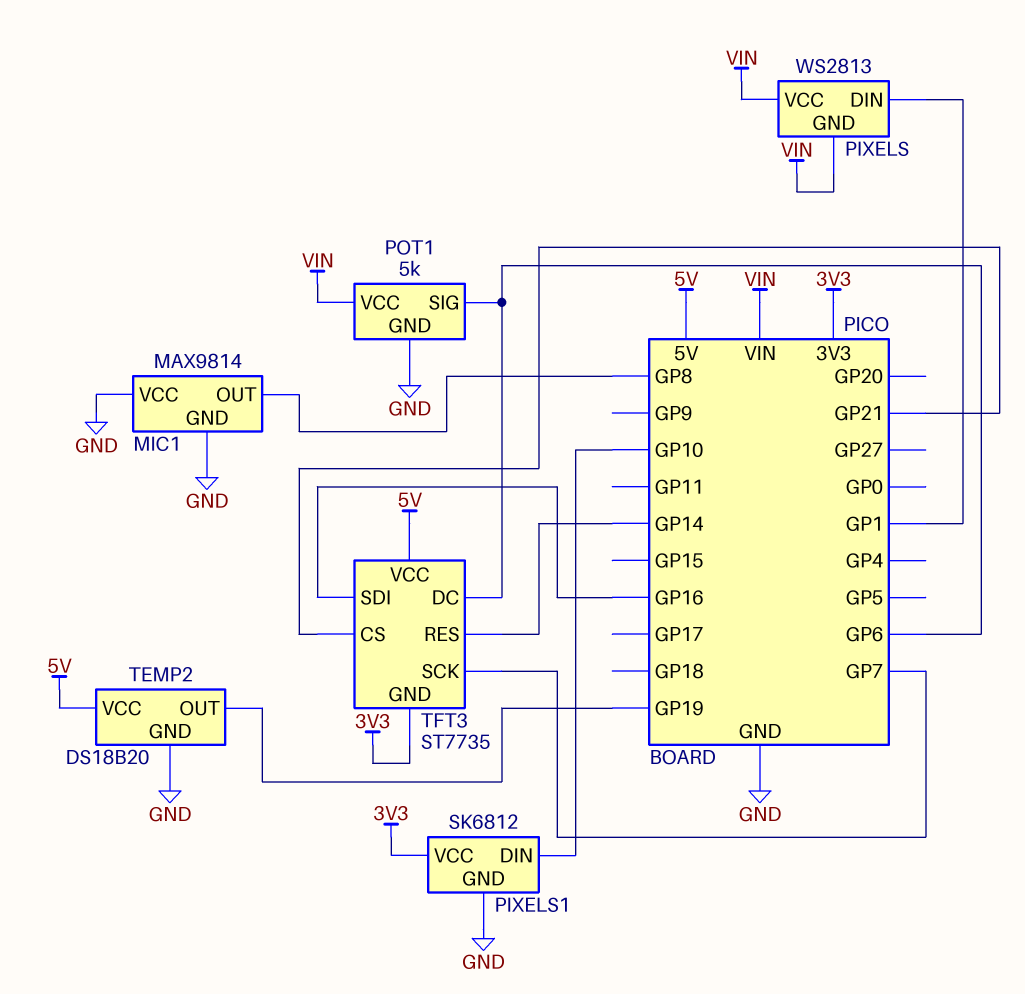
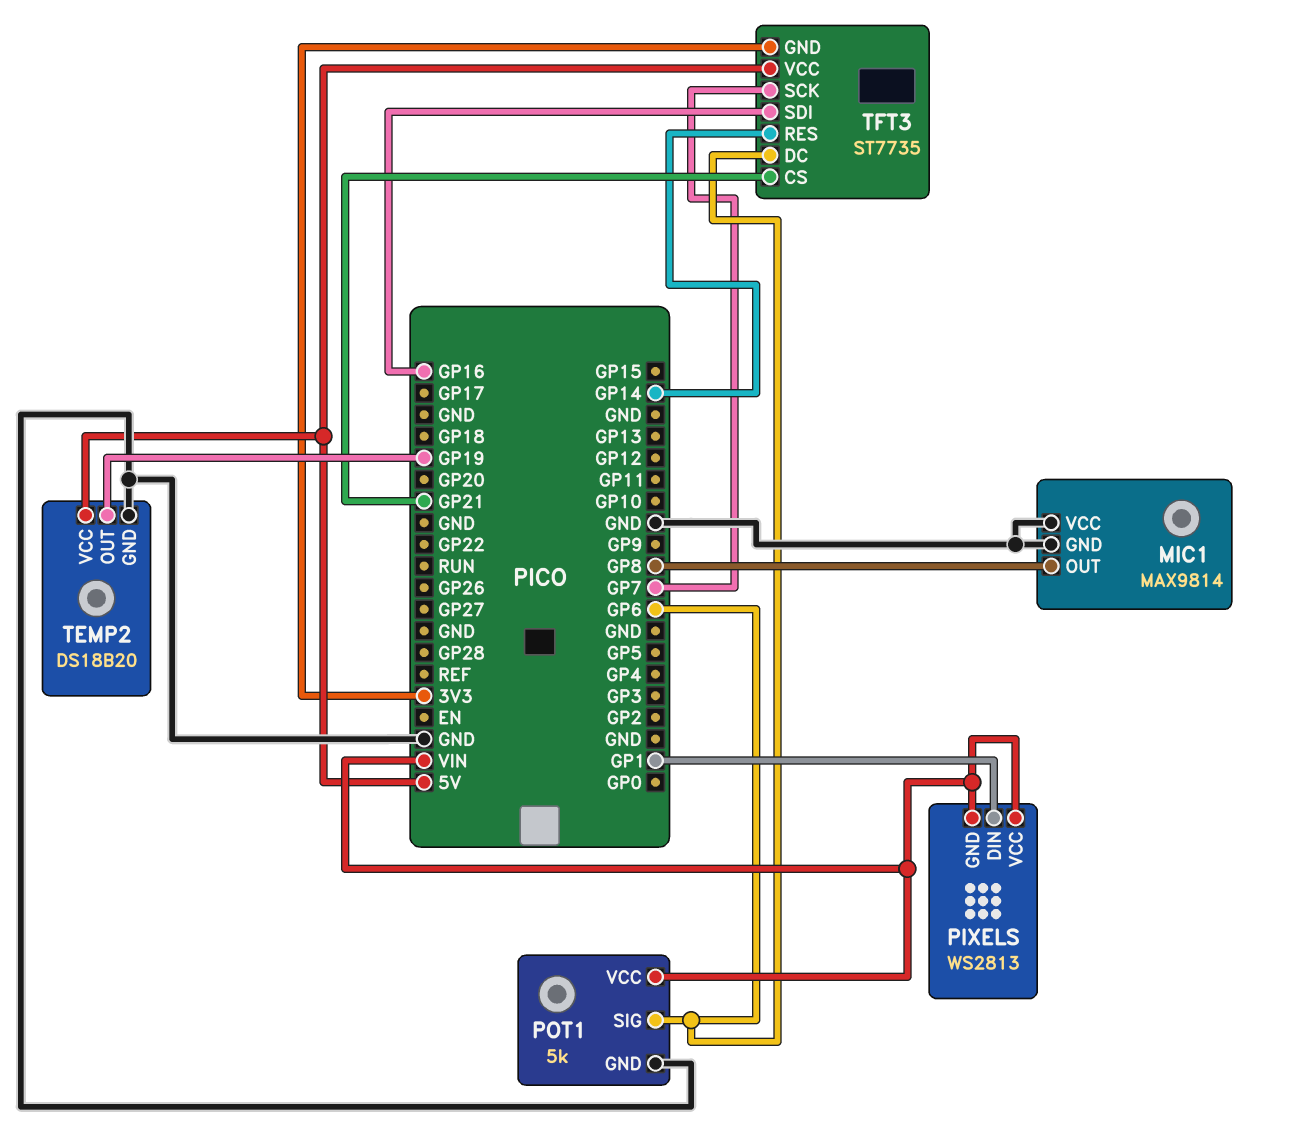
PIXELS1: SK6812 -> none
PIXELS1 pin DIN: GP10 -> none
PIXELS1 pin GND: GND -> none
PIXELS1 pin VCC: 3V3 -> none

